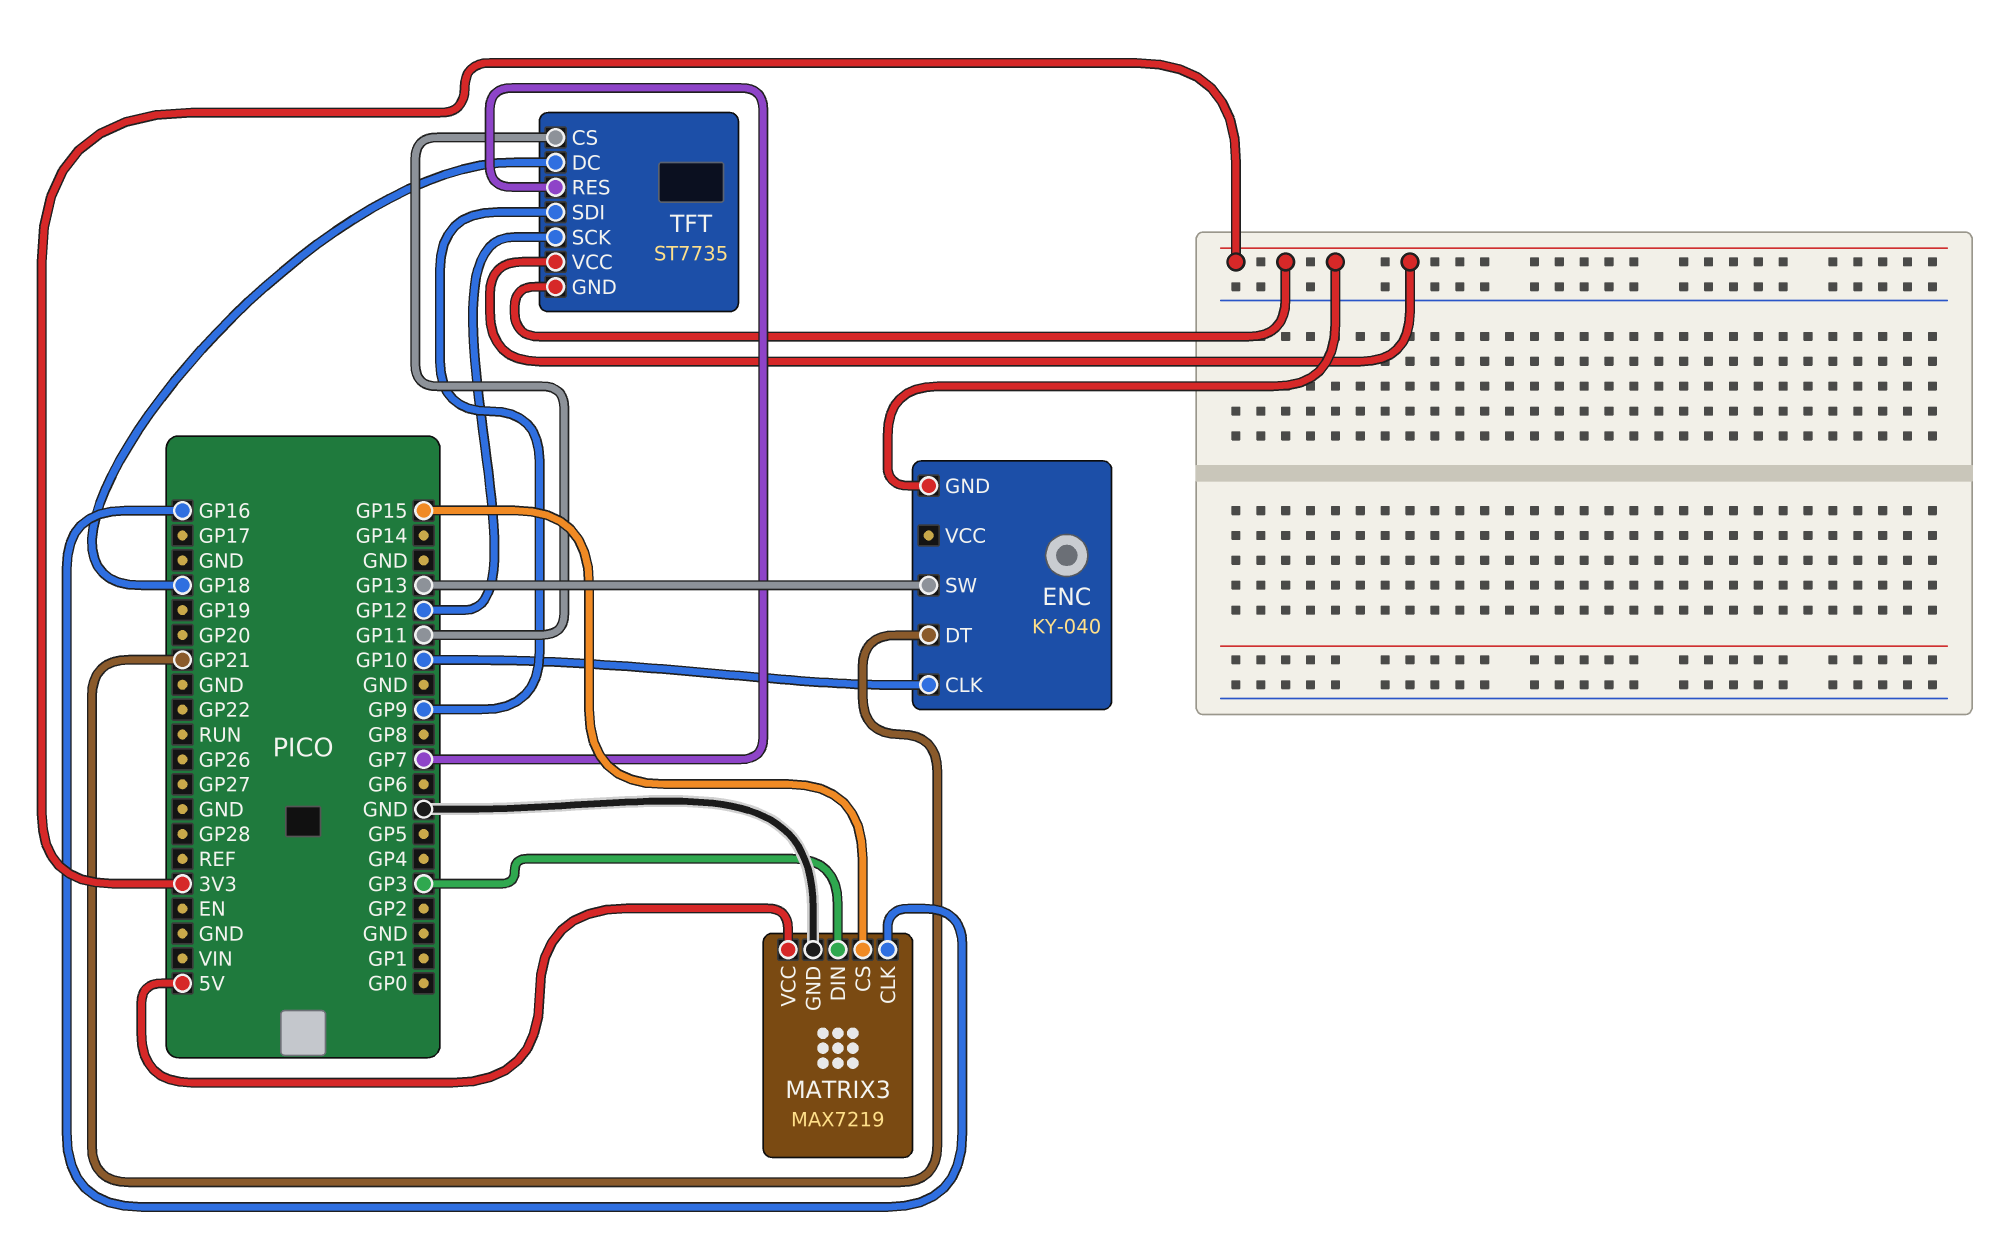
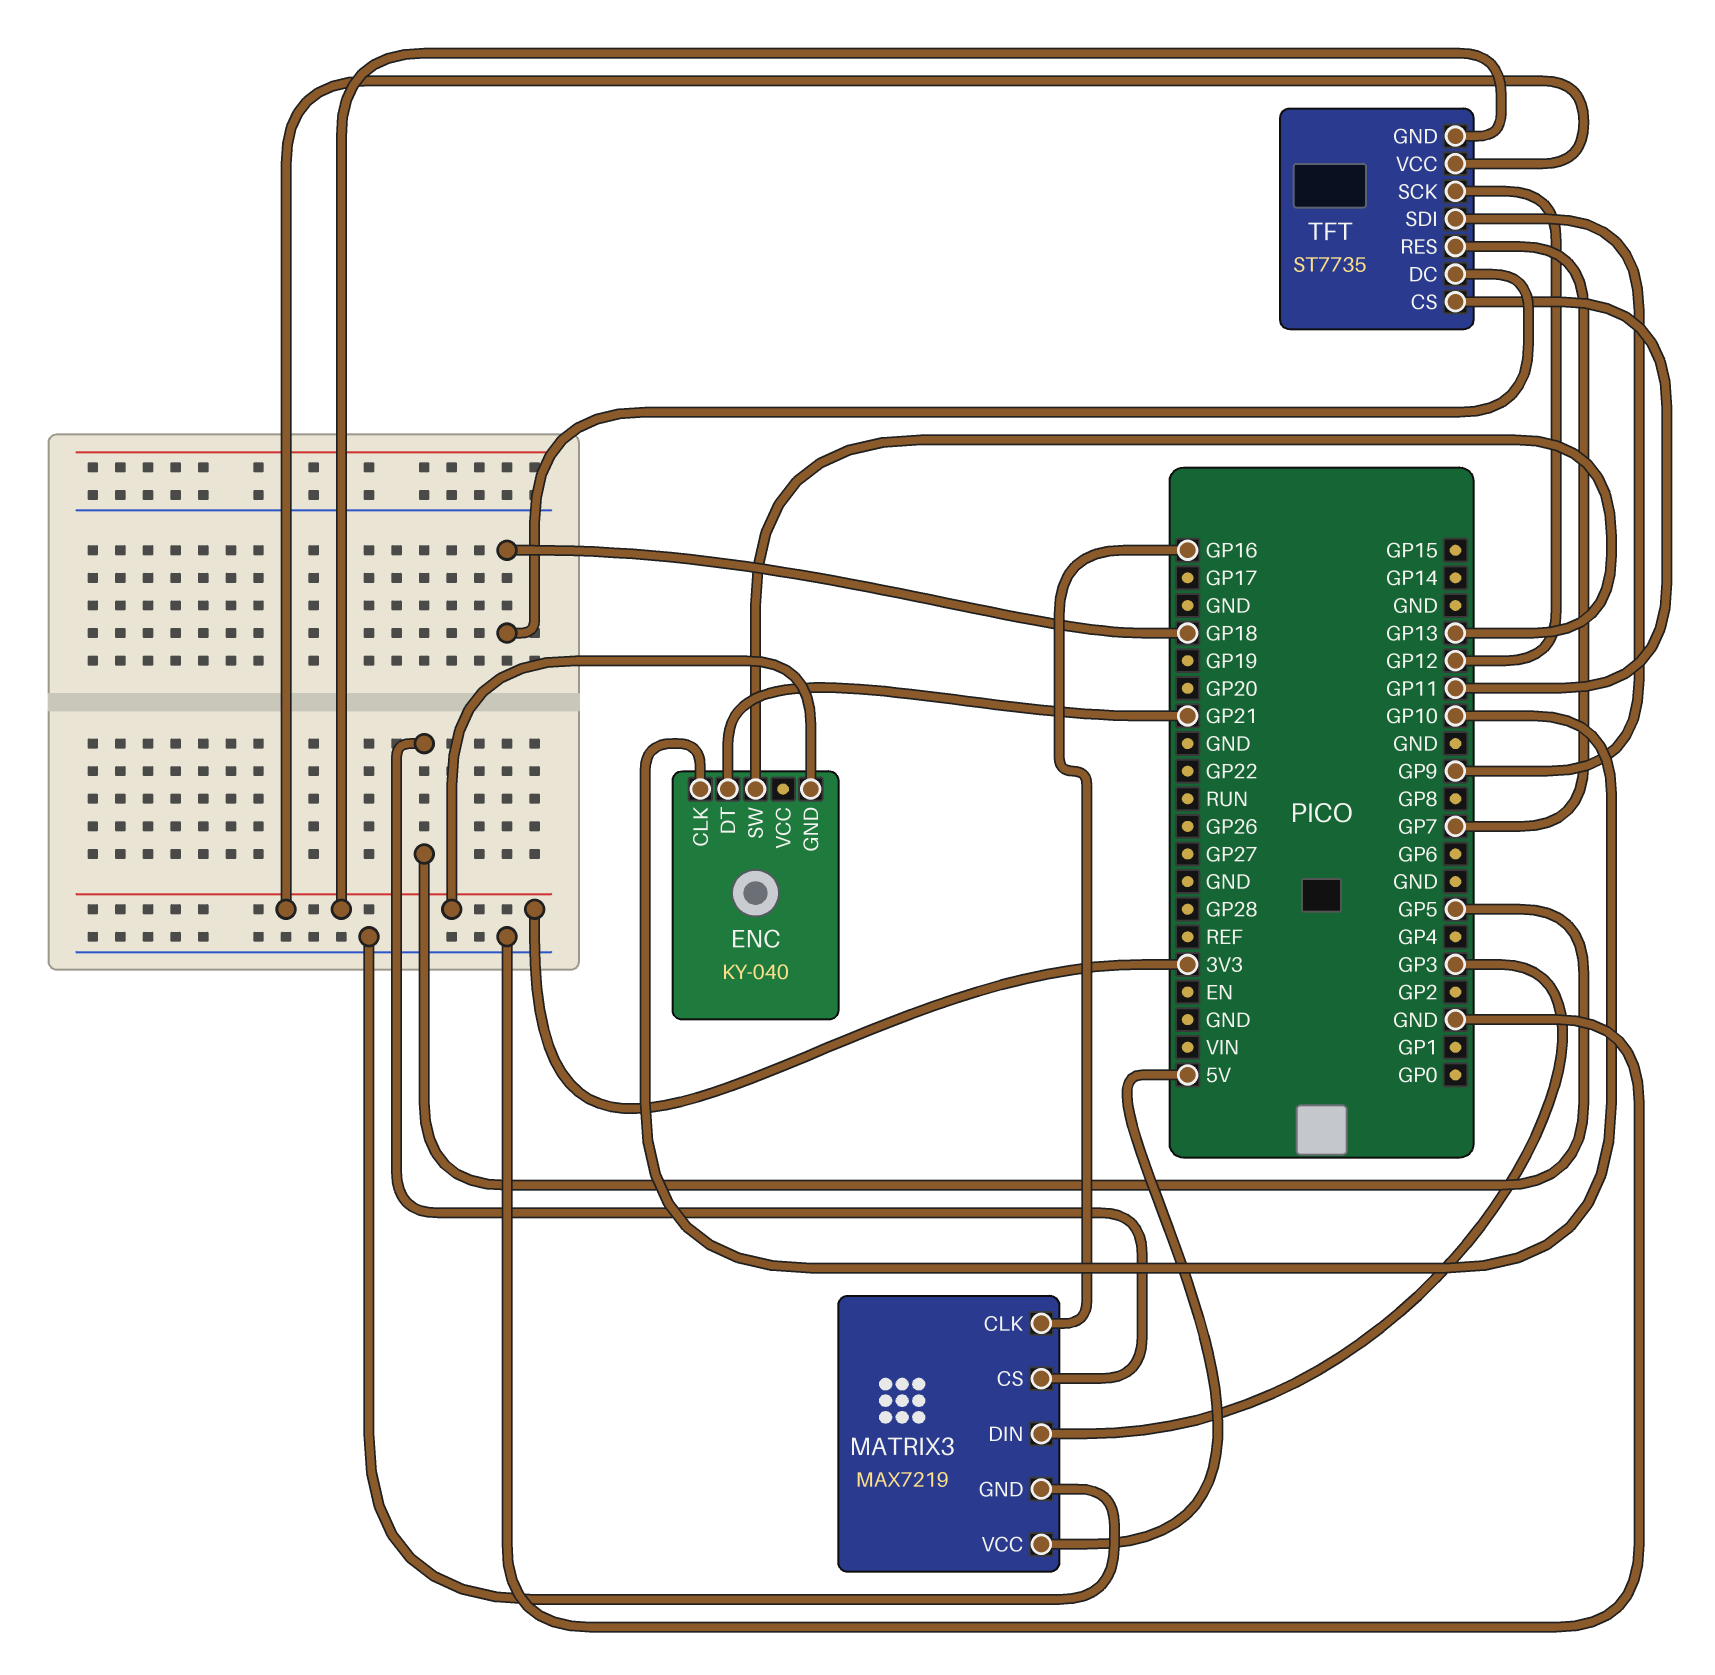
MATRIX3 pin CS: GP15 -> GP5

